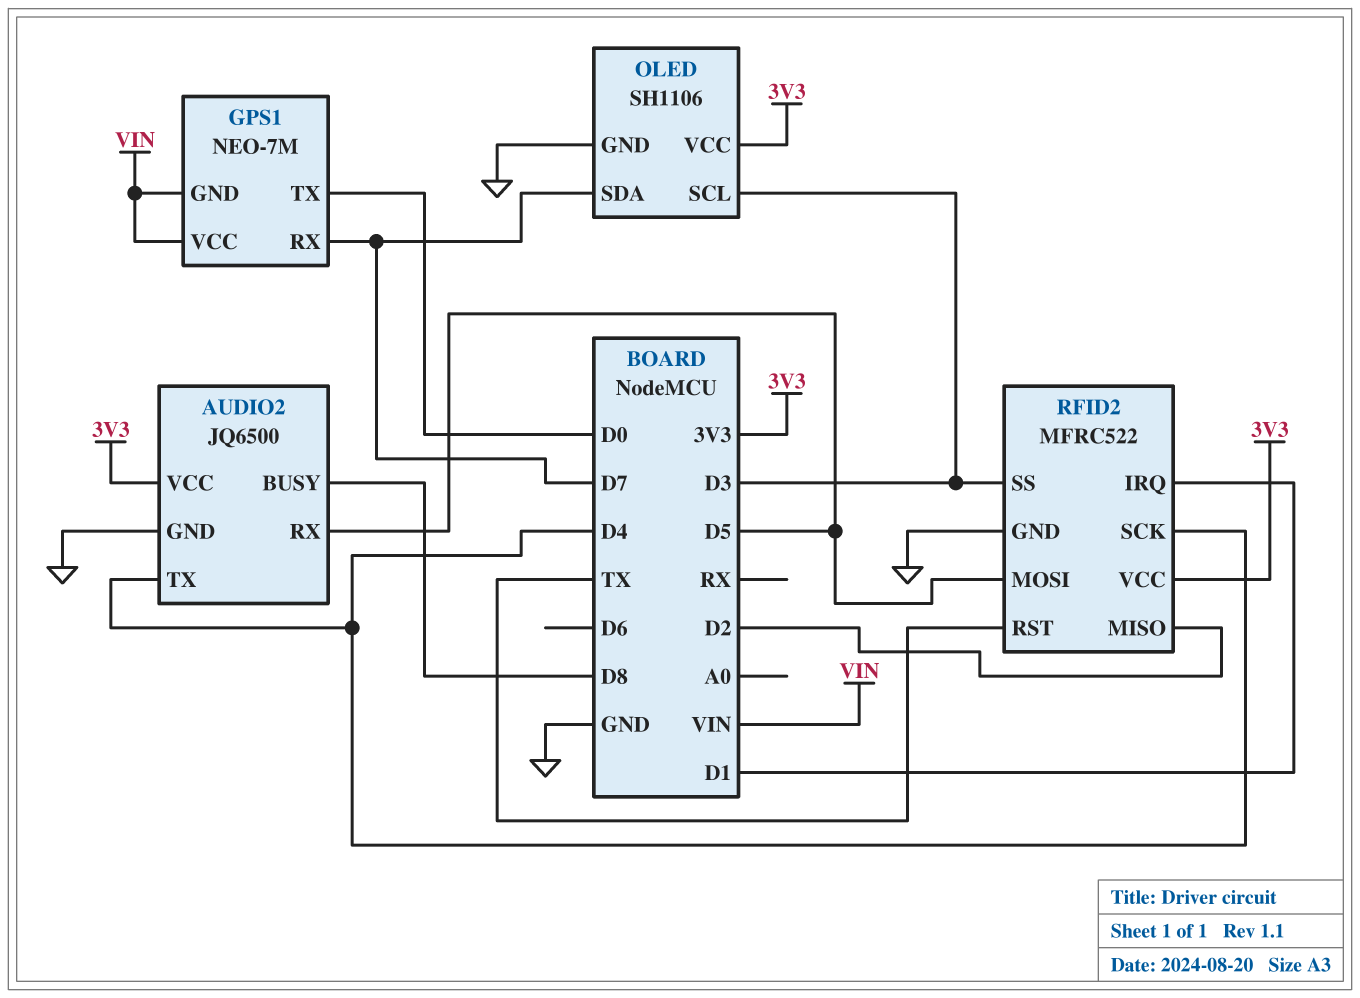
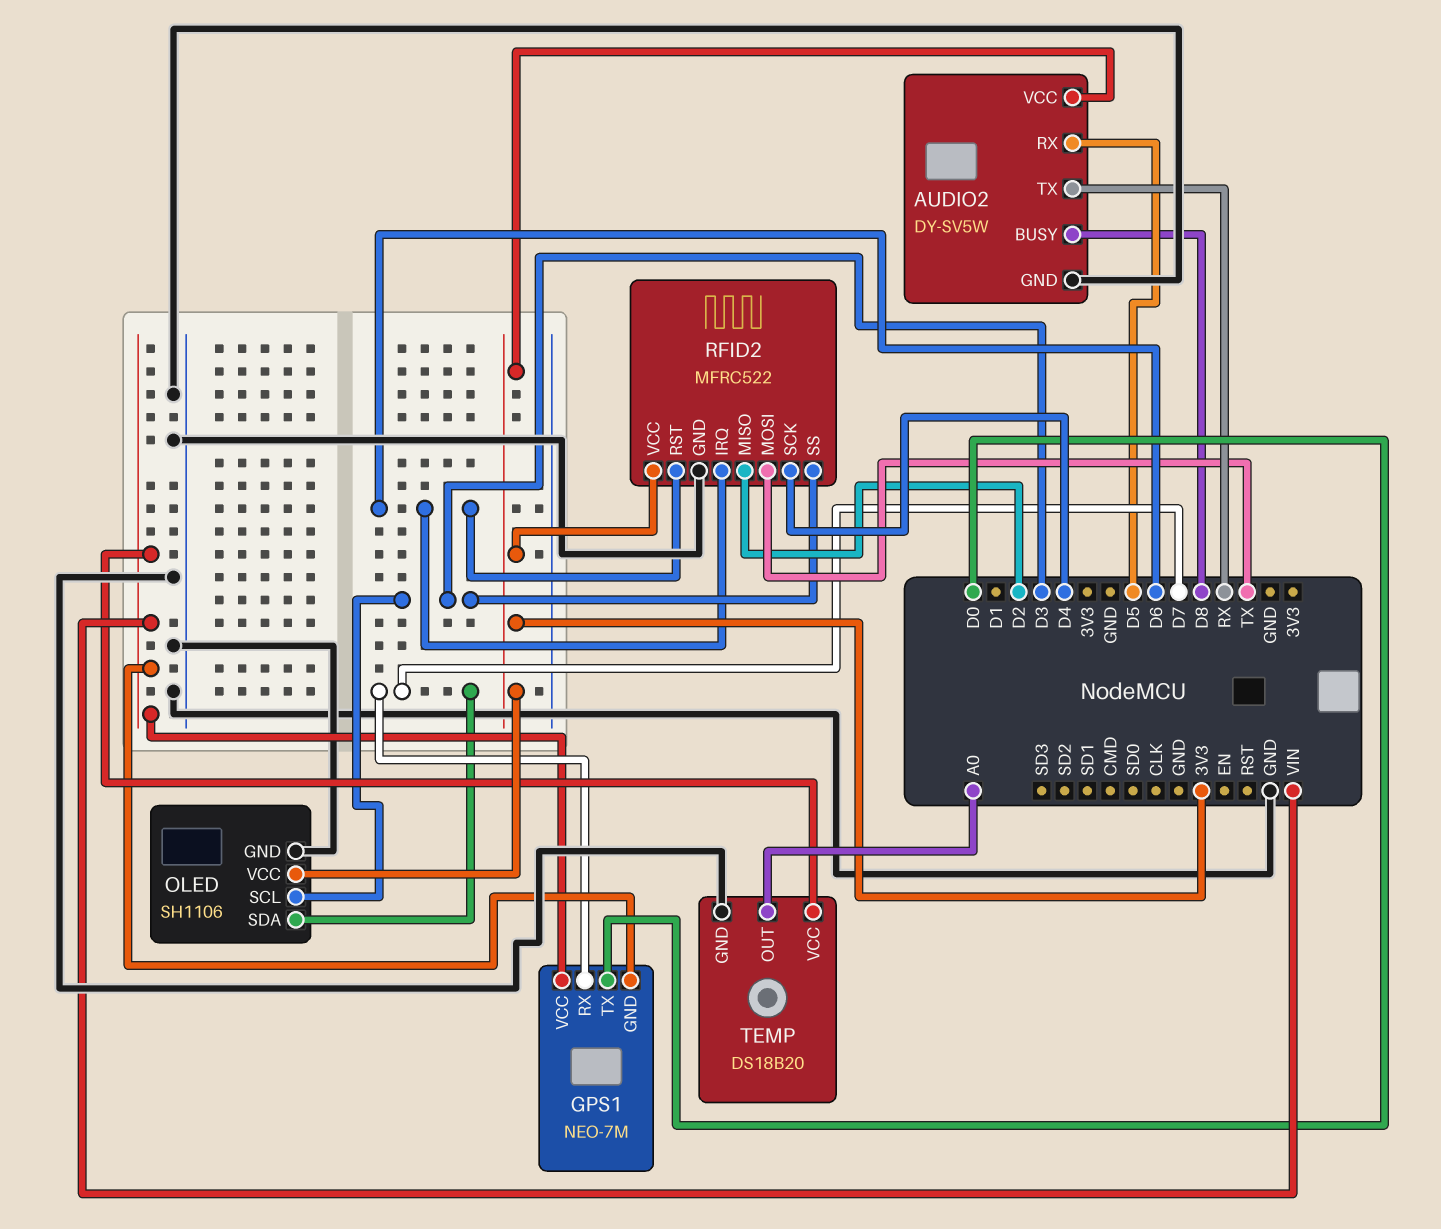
AUDIO2: JQ6500 -> DY-SV5W
AUDIO2 pin TX: D4 -> RX
RFID2 pin IRQ: D1 -> D6
RFID2 pin MOSI: D5 -> TX
RFID2 pin RST: TX -> D6
TEMP: none -> DS18B20
TEMP pin GND: none -> GND
TEMP pin OUT: none -> A0
TEMP pin VCC: none -> VIN

